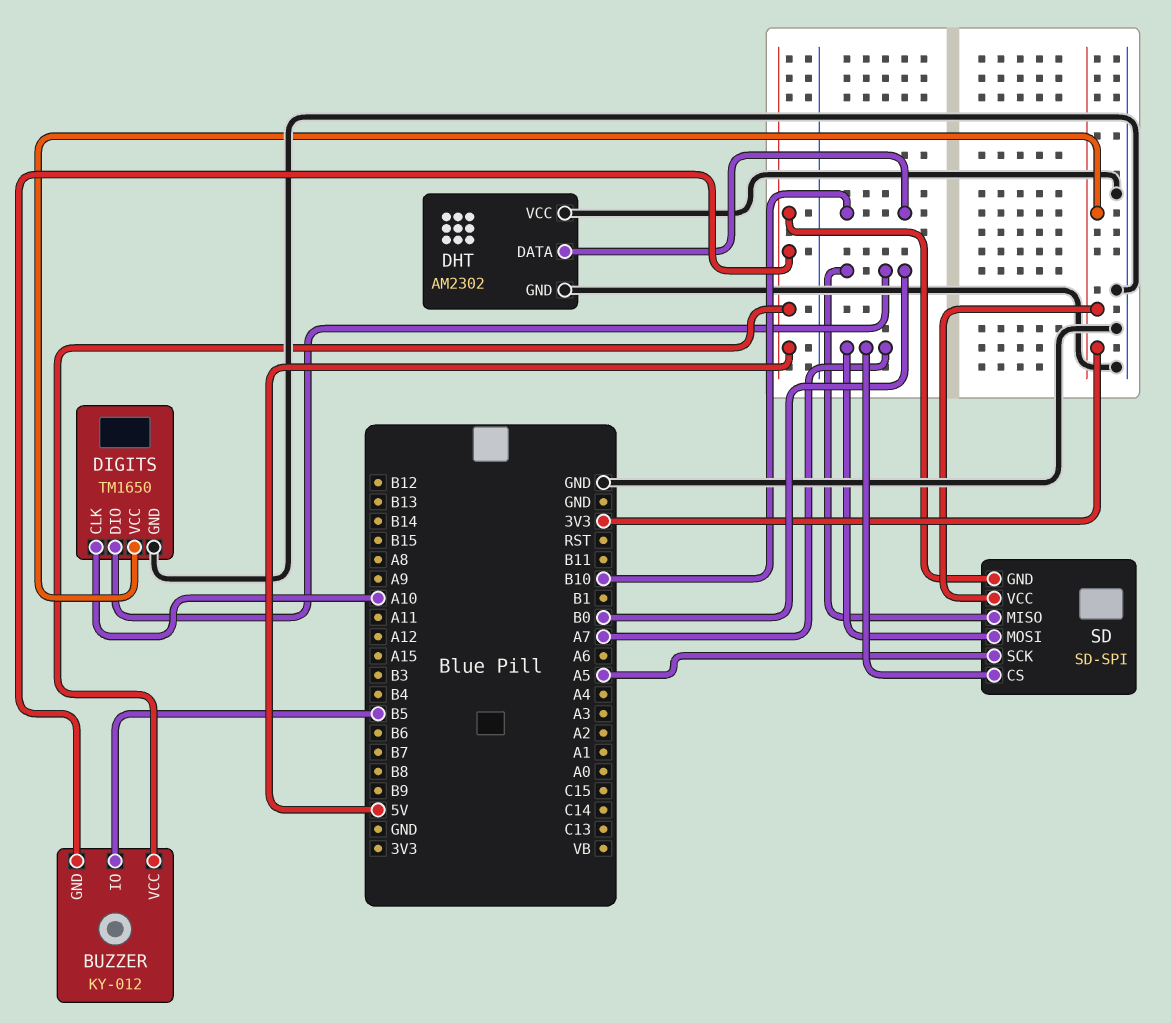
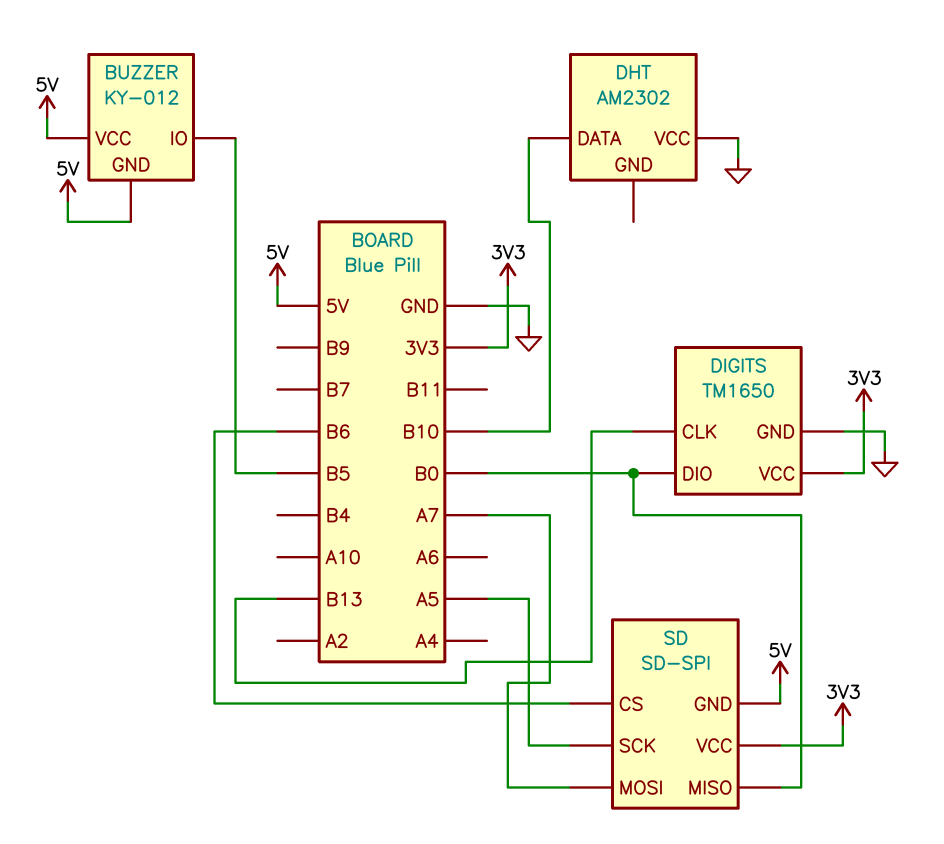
DHT pin GND: GND -> none
DIGITS pin CLK: A10 -> B13
SD pin CS: A7 -> B6

